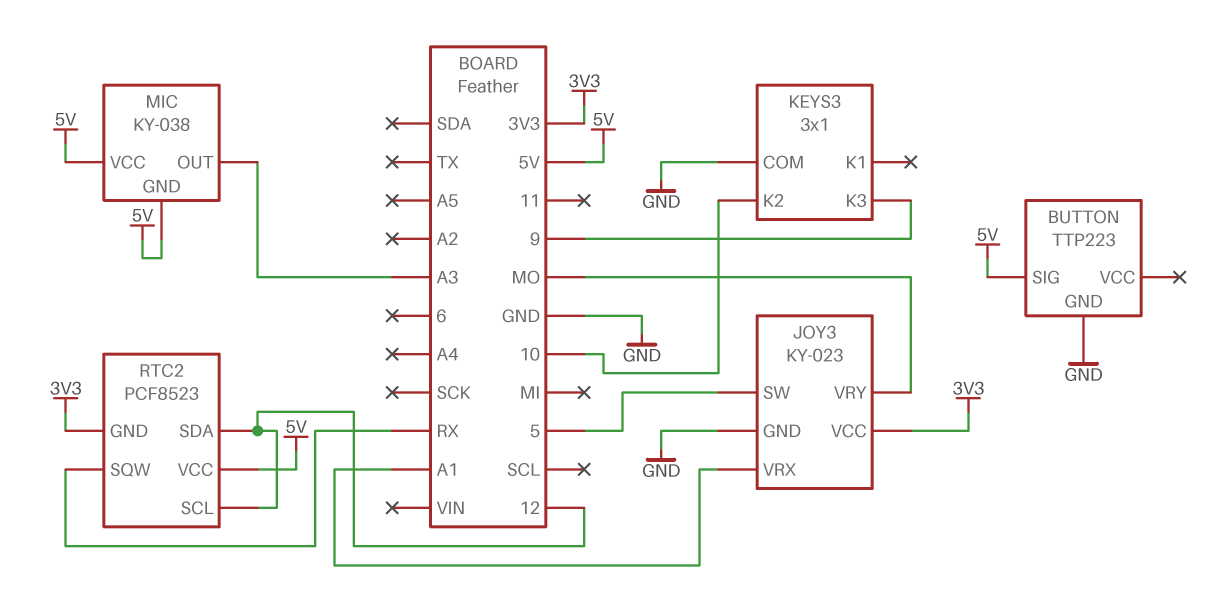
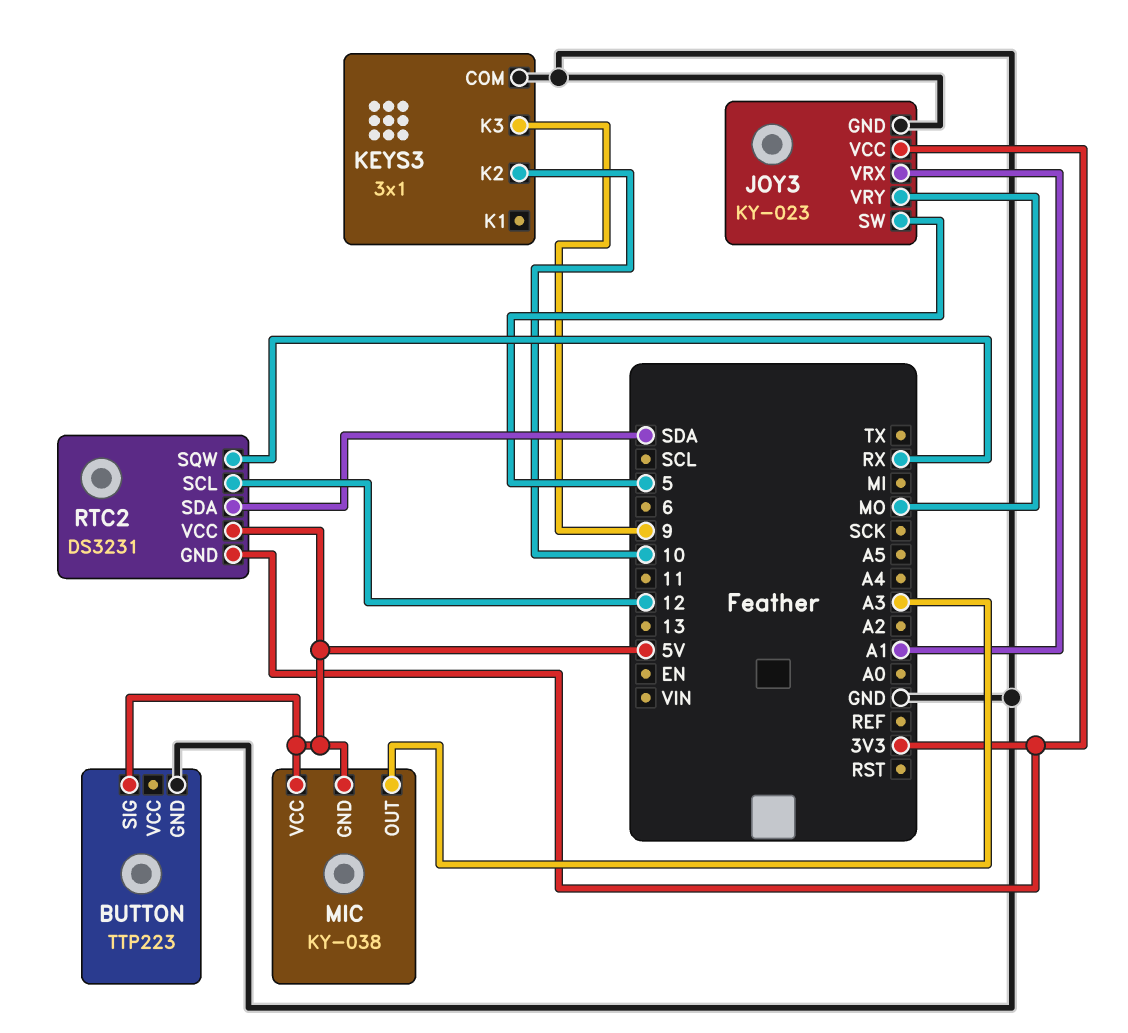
RTC2: PCF8523 -> DS3231
RTC2 pin SDA: 12 -> SDA

